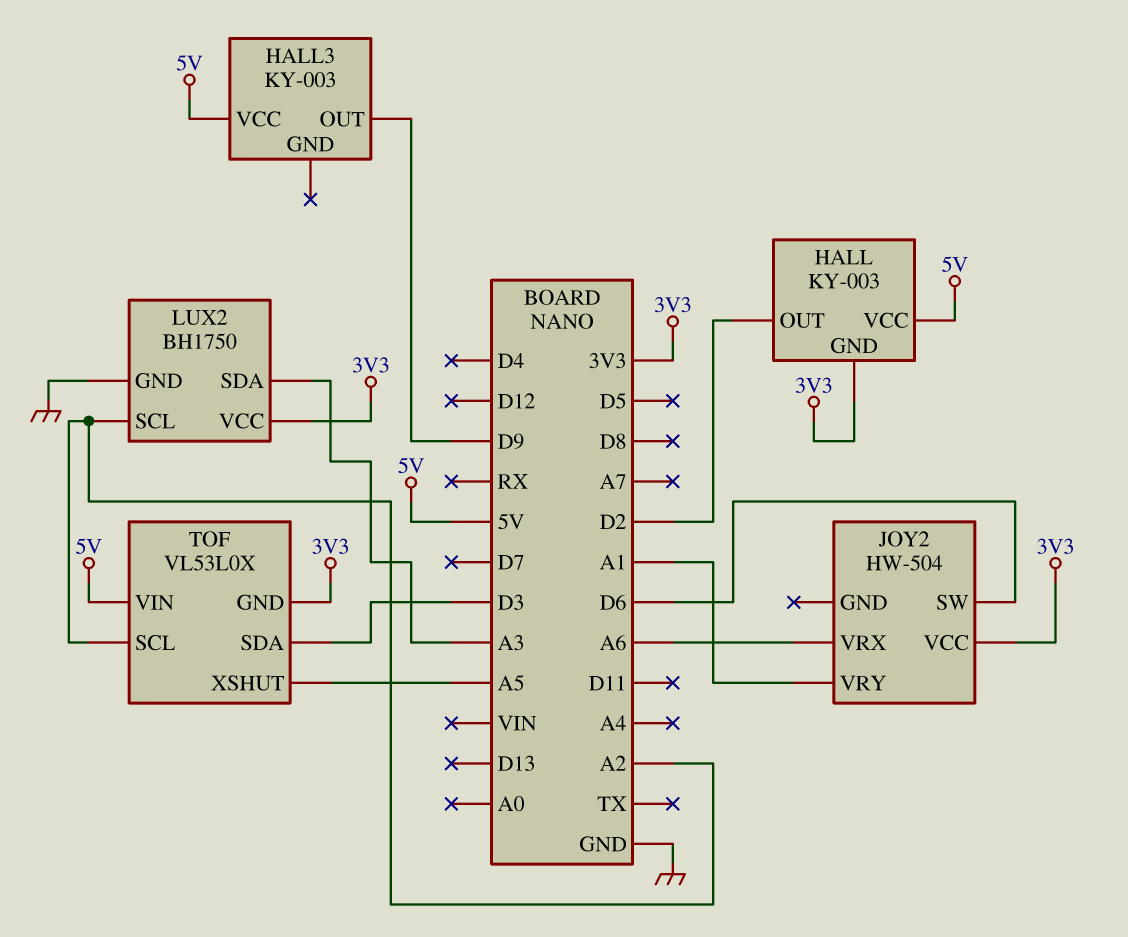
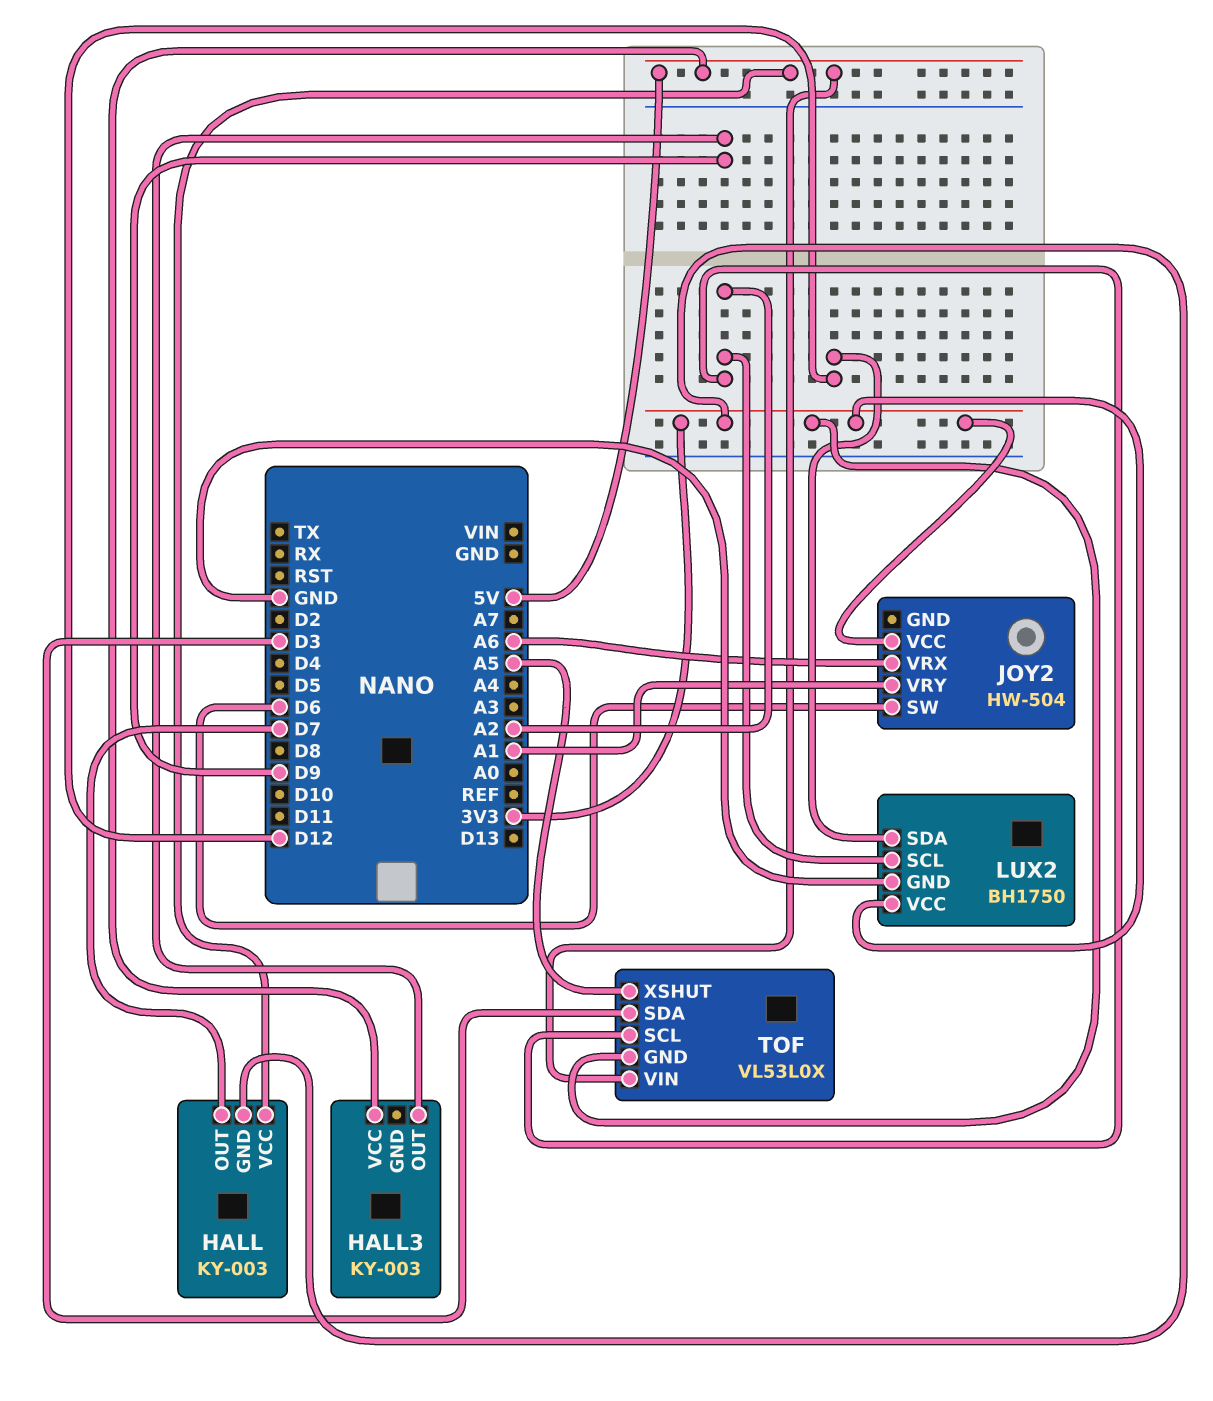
HALL pin OUT: D2 -> D7
LUX2 pin SDA: A3 -> D12

